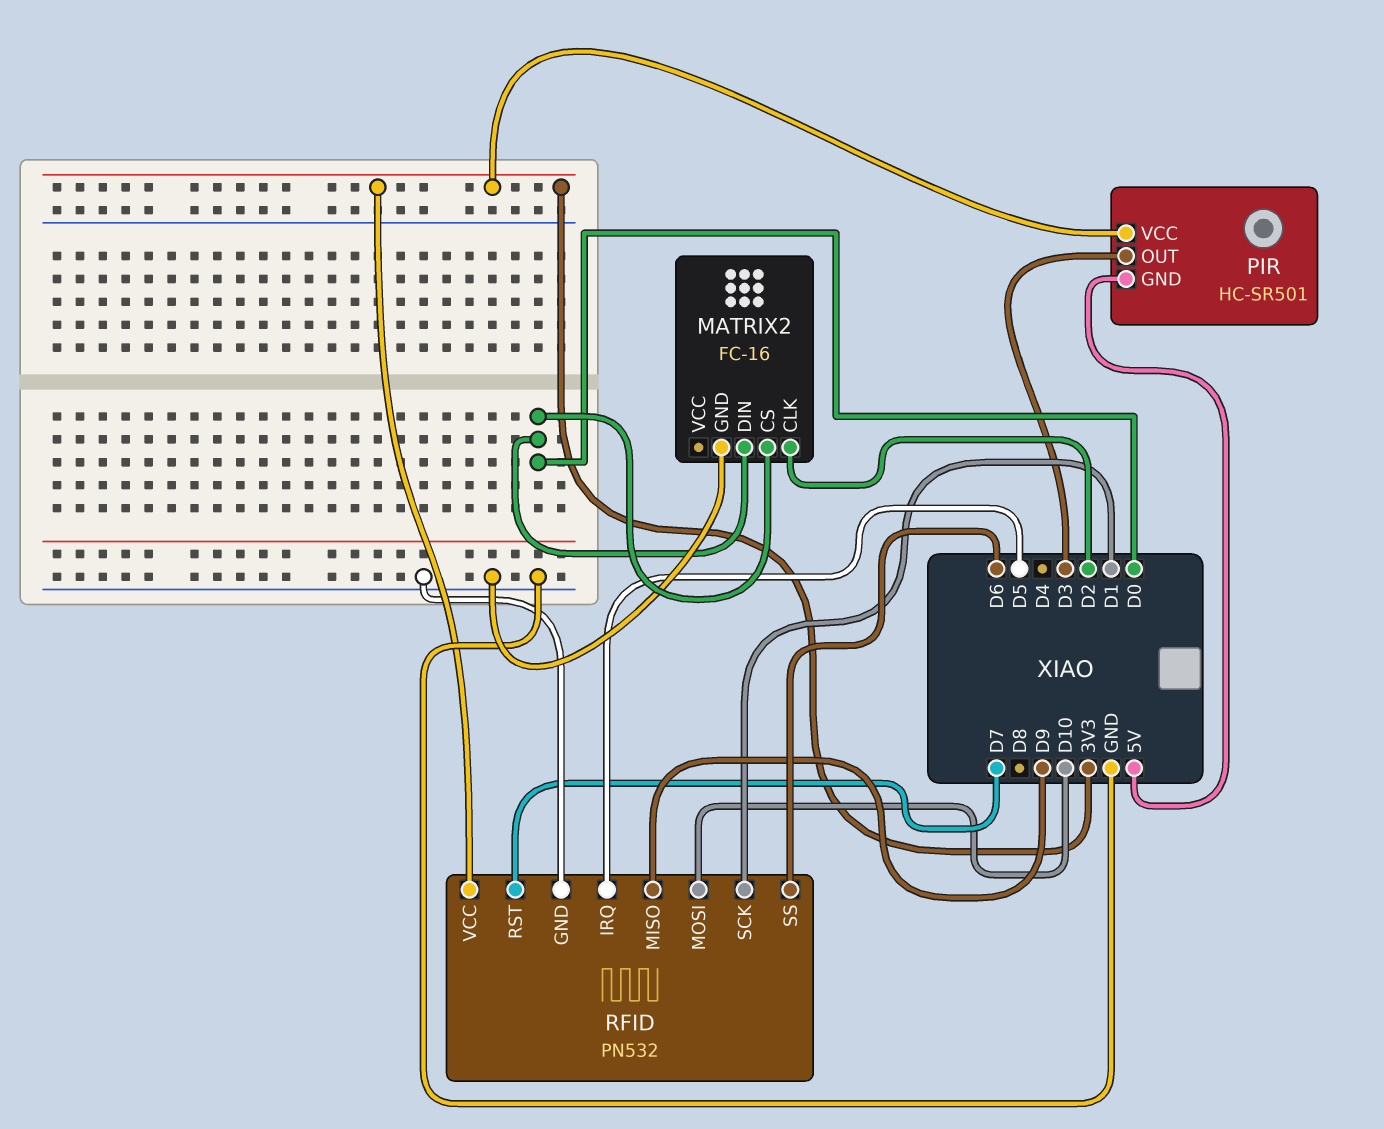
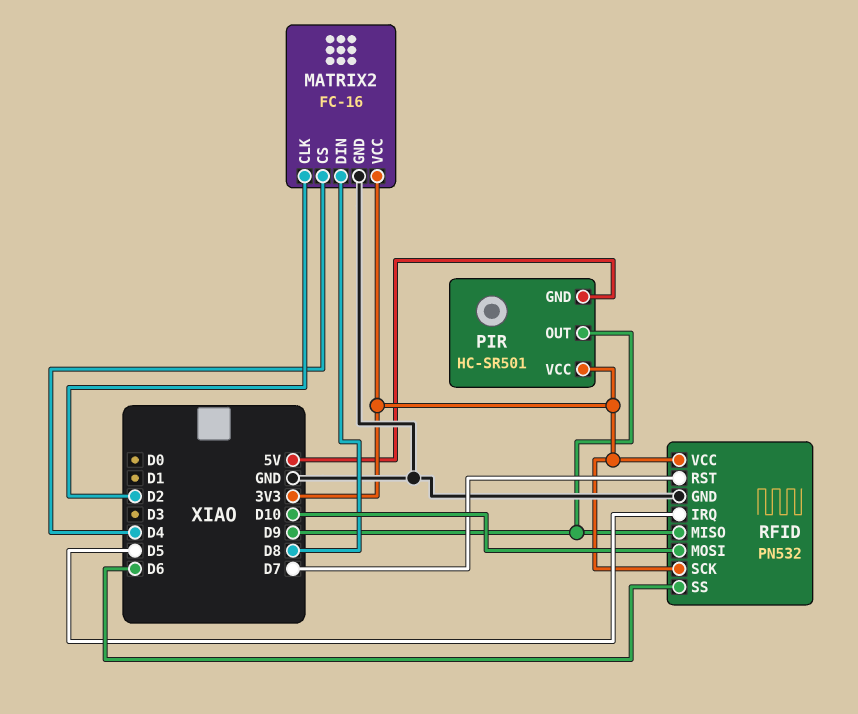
MATRIX2 pin CS: D0 -> D4
MATRIX2 pin DIN: D0 -> D8
MATRIX2 pin VCC: none -> 3V3
PIR pin OUT: D3 -> D9
RFID pin SCK: D1 -> 3V3

